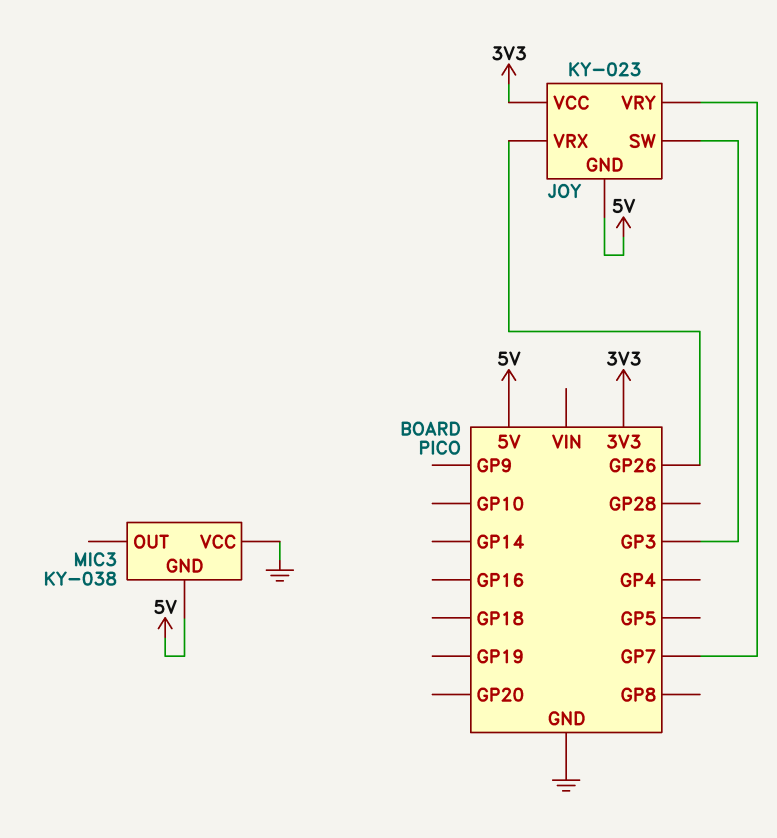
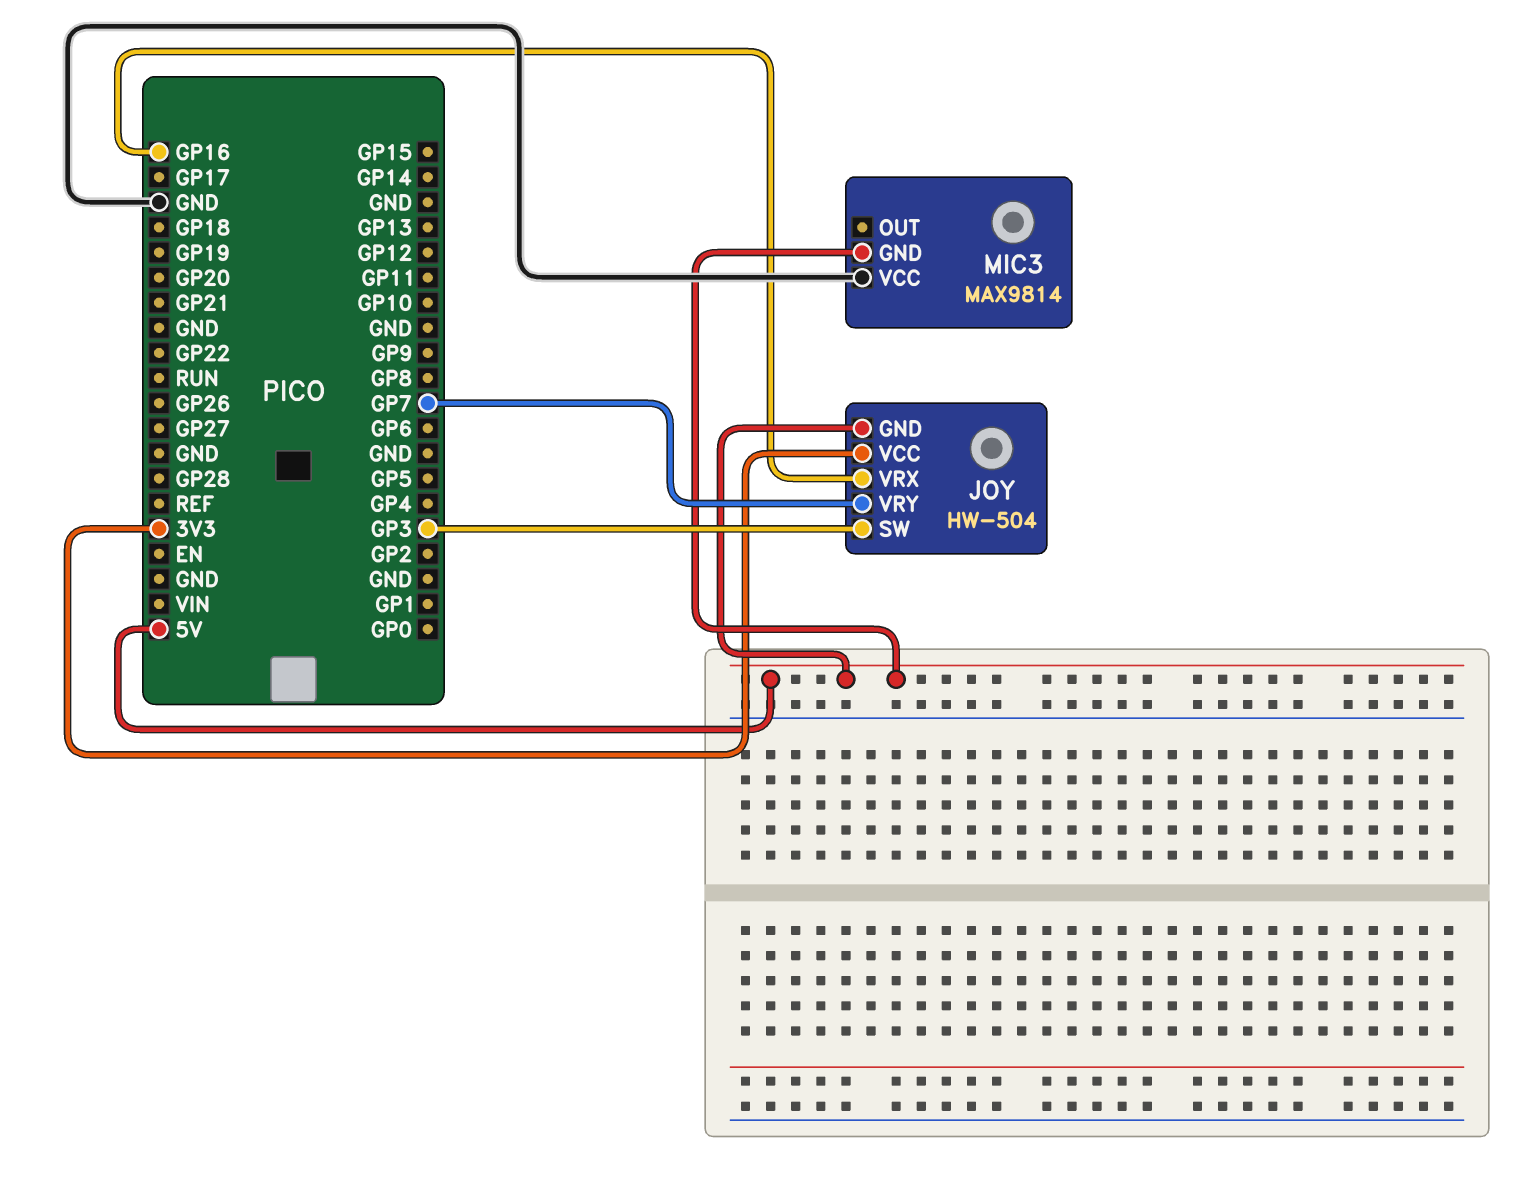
JOY: KY-023 -> HW-504
JOY pin VRX: GP26 -> GP16
MIC3: KY-038 -> MAX9814

